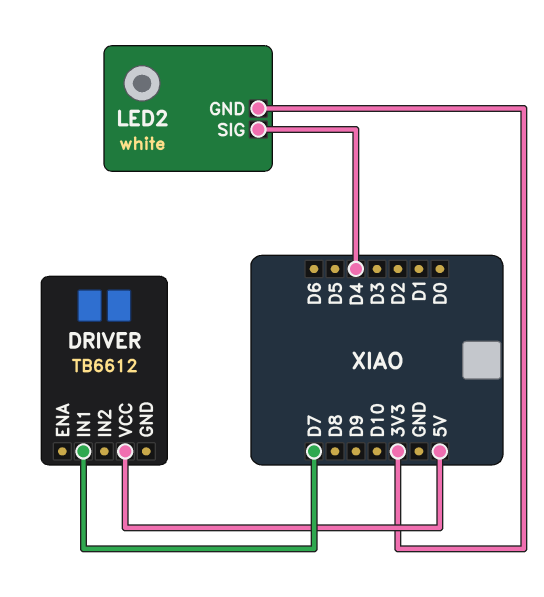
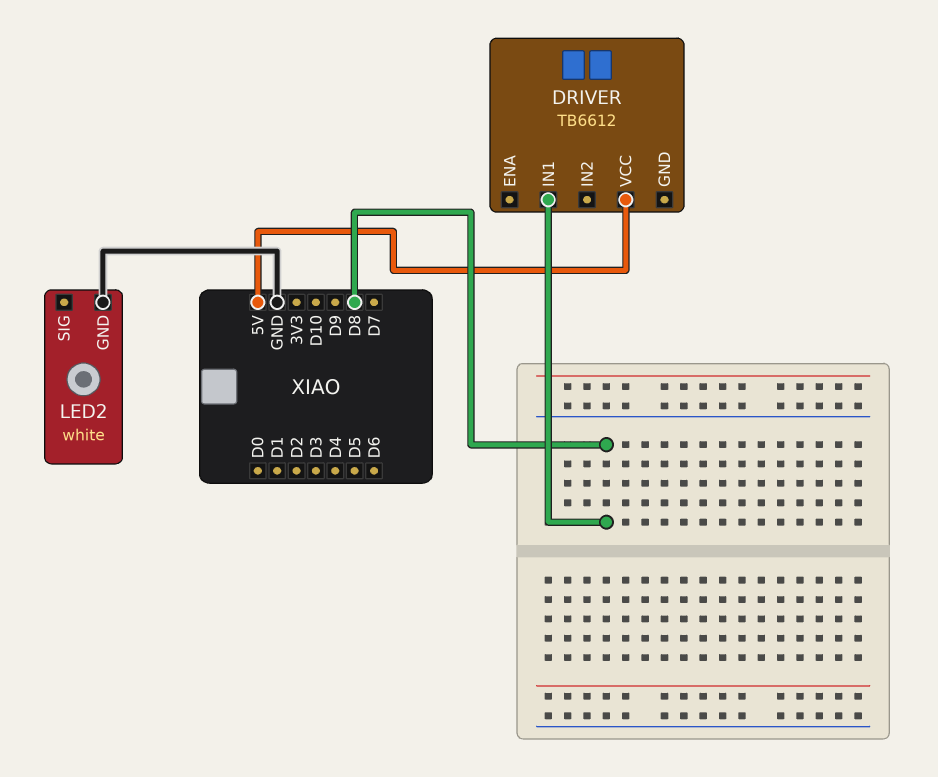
DRIVER pin IN1: D7 -> D8
LED2 pin GND: 3V3 -> GND
LED2 pin SIG: D4 -> none

